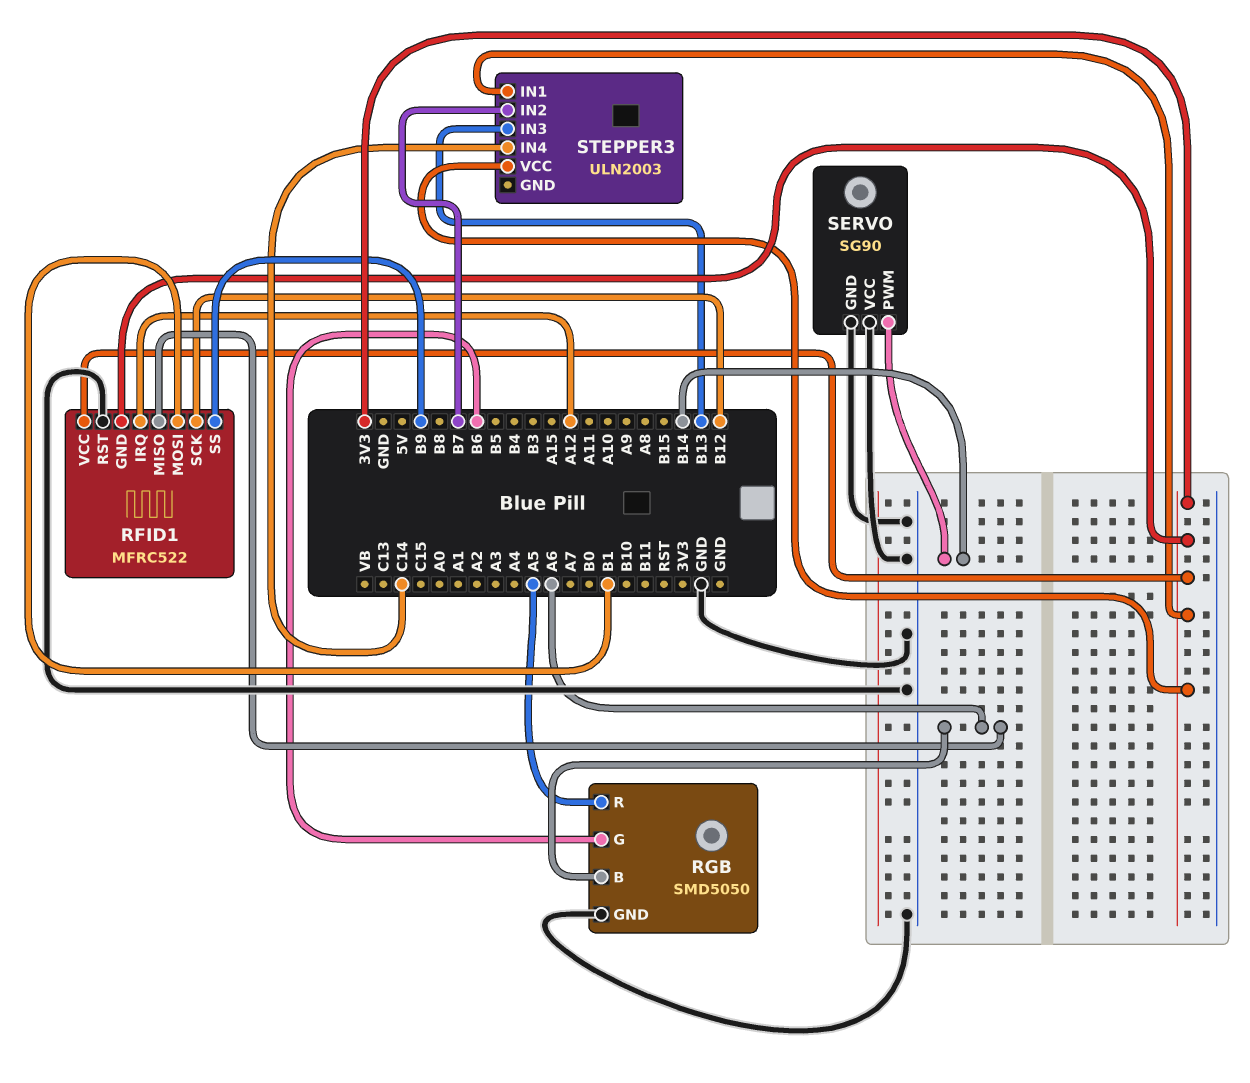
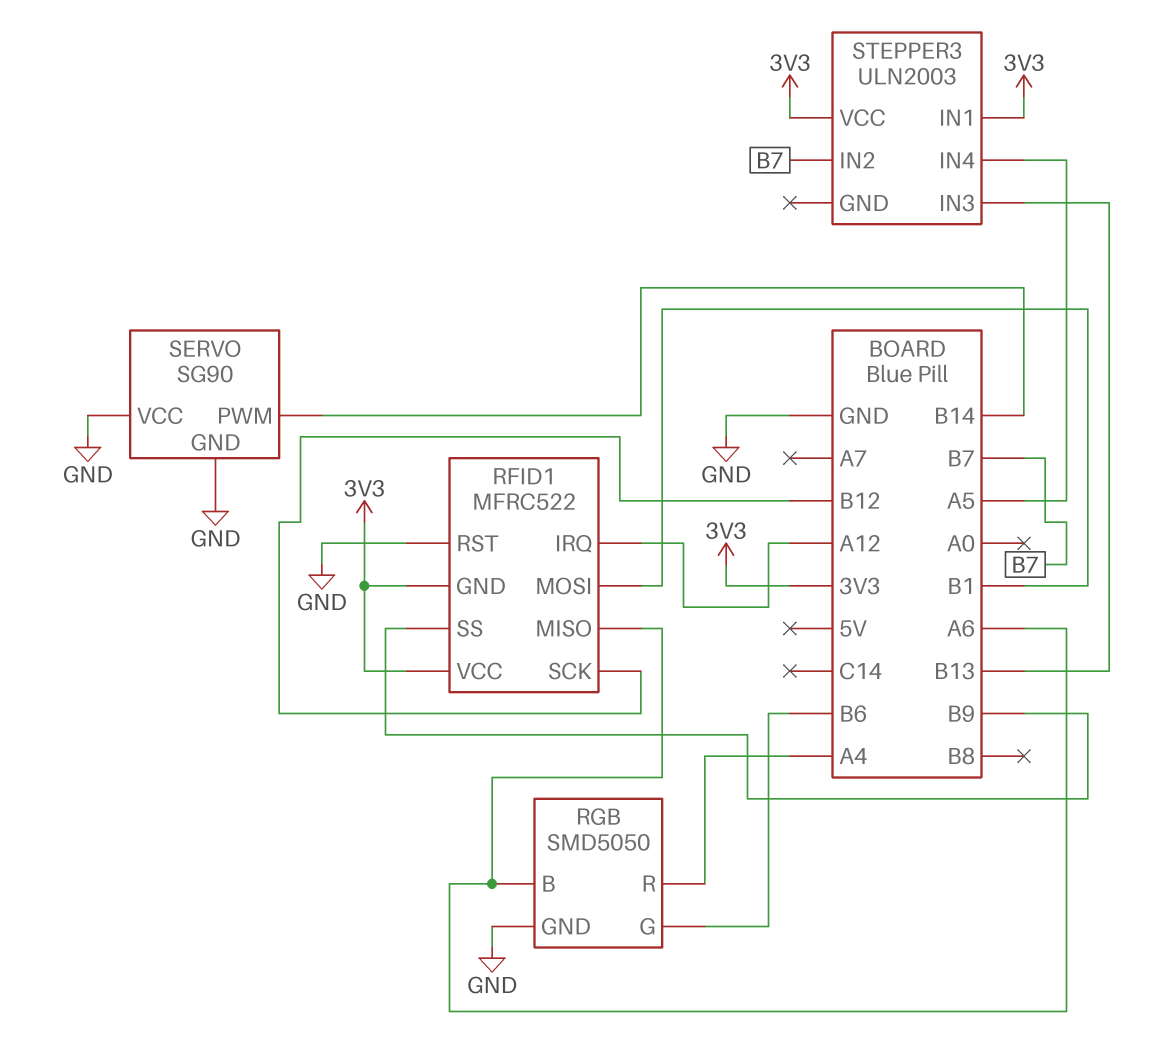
RGB pin R: A5 -> A4
STEPPER3 pin IN4: C14 -> A5

